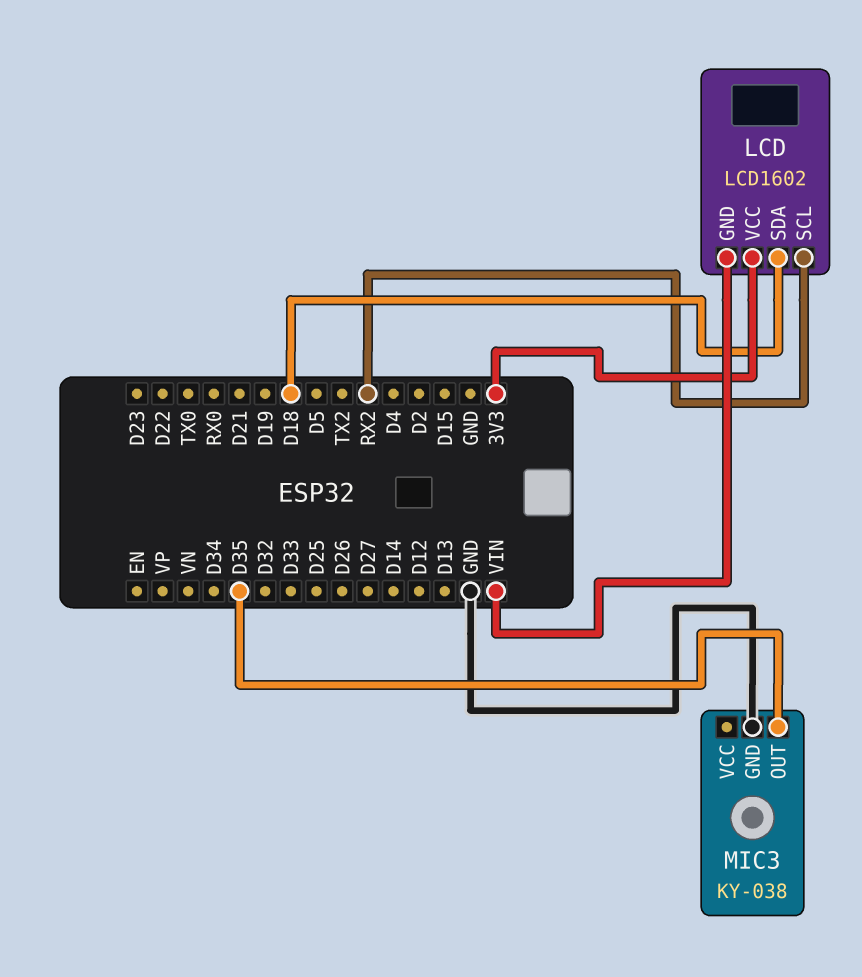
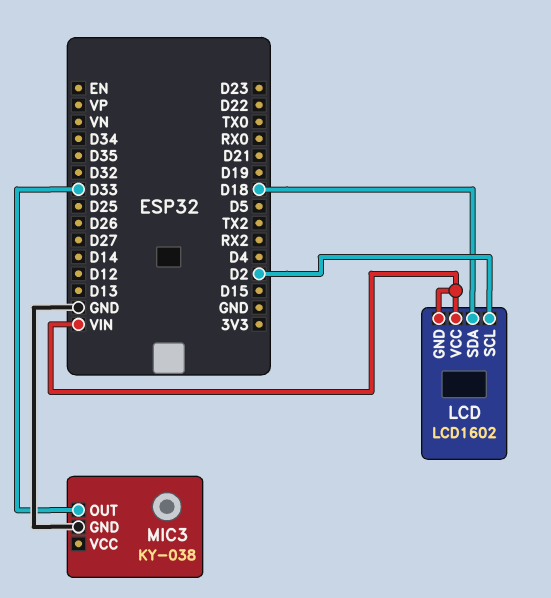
LCD pin SCL: RX2 -> D2
LCD pin VCC: 3V3 -> VIN
MIC3 pin OUT: D35 -> D33

